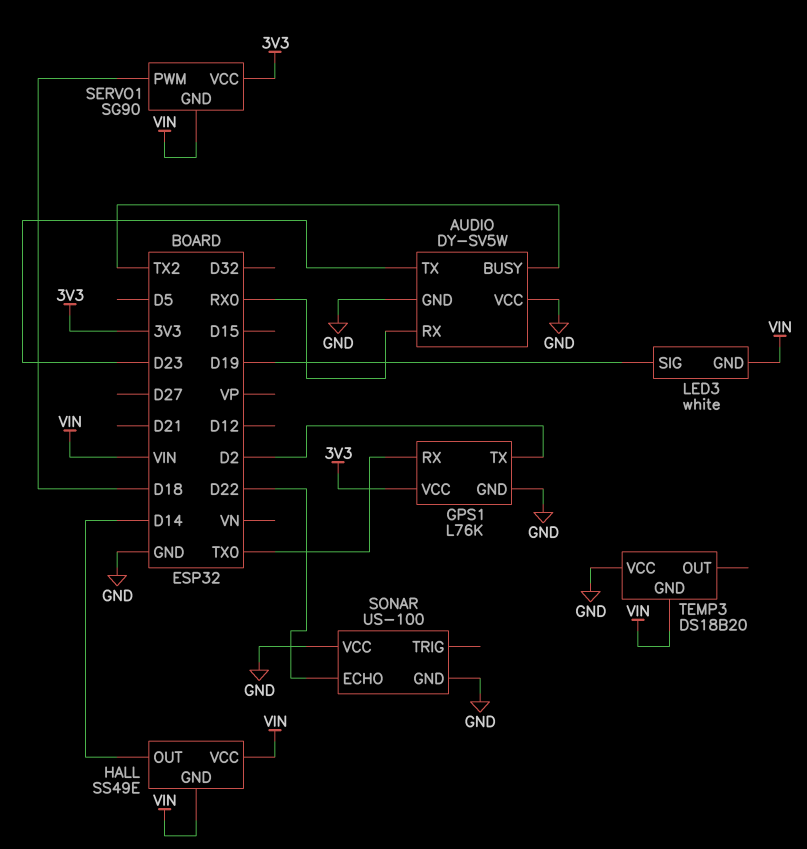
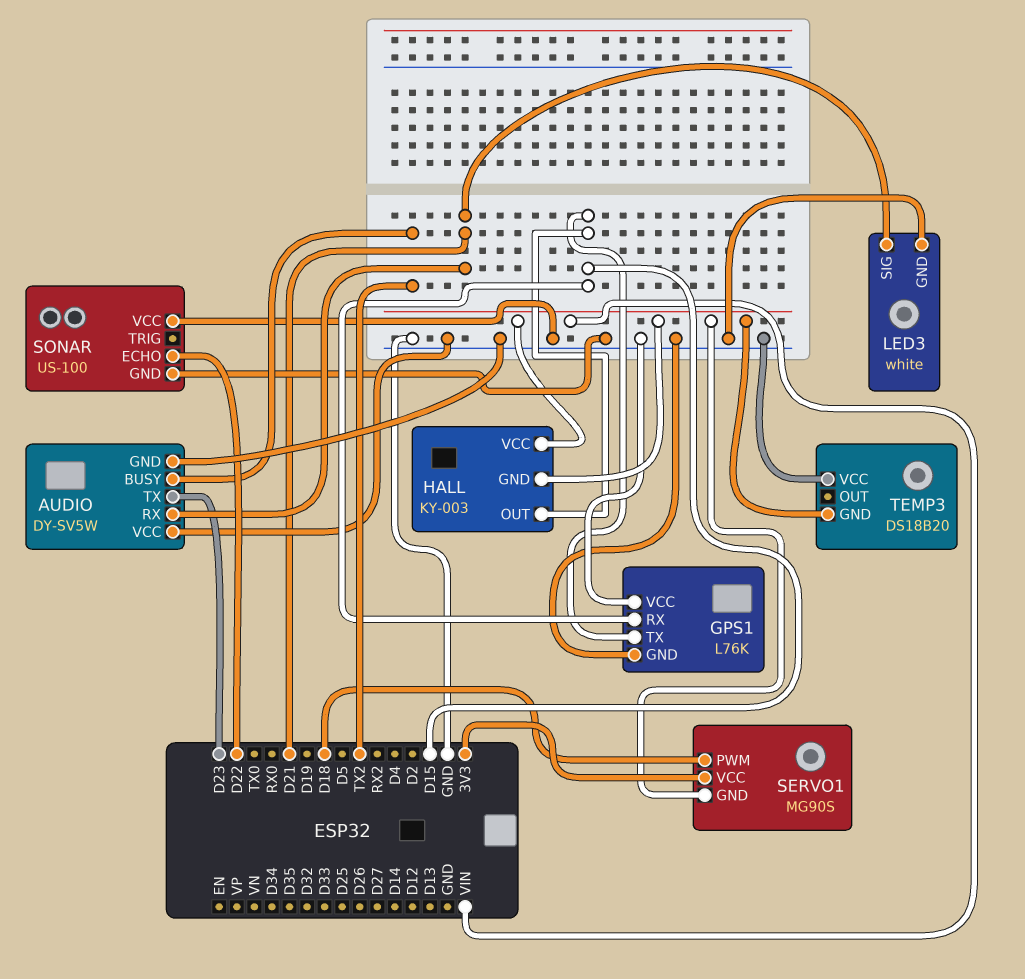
AUDIO pin RX: RX0 -> D21
GPS1 pin RX: TX0 -> D15
GPS1 pin TX: D2 -> D15
GPS1 pin VCC: 3V3 -> GND
HALL: SS49E -> KY-003
HALL pin OUT: D14 -> D15
LED3 pin GND: VIN -> GND
LED3 pin SIG: D19 -> D21
SERVO1: SG90 -> MG90S

